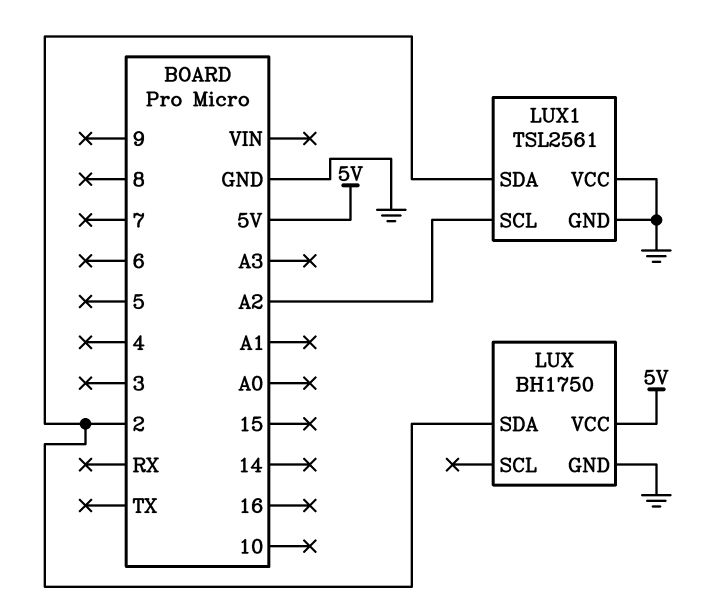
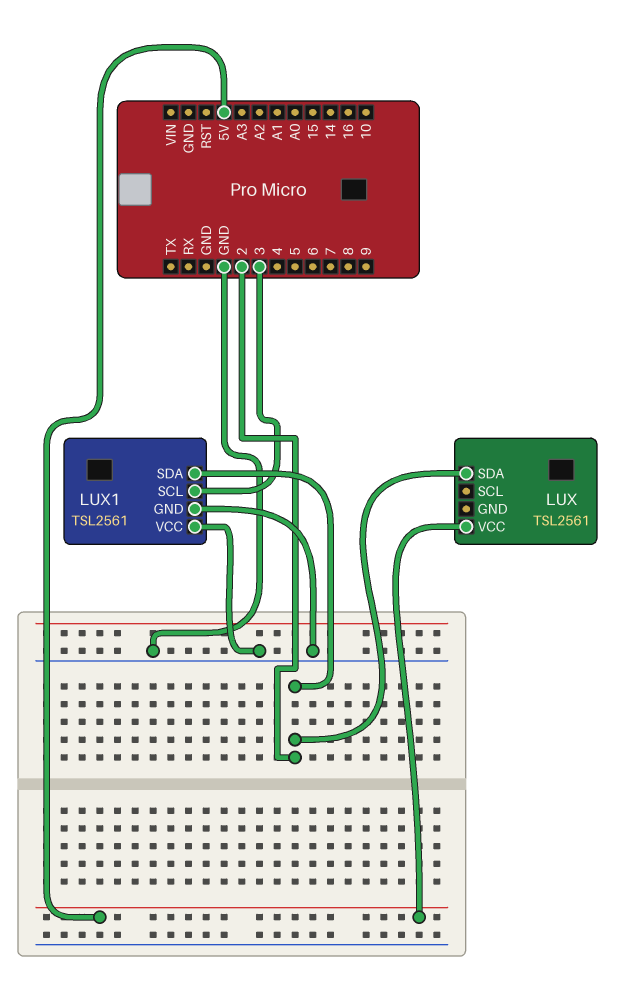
LUX: BH1750 -> TSL2561
LUX pin GND: GND -> none
LUX1 pin SCL: A2 -> 3

